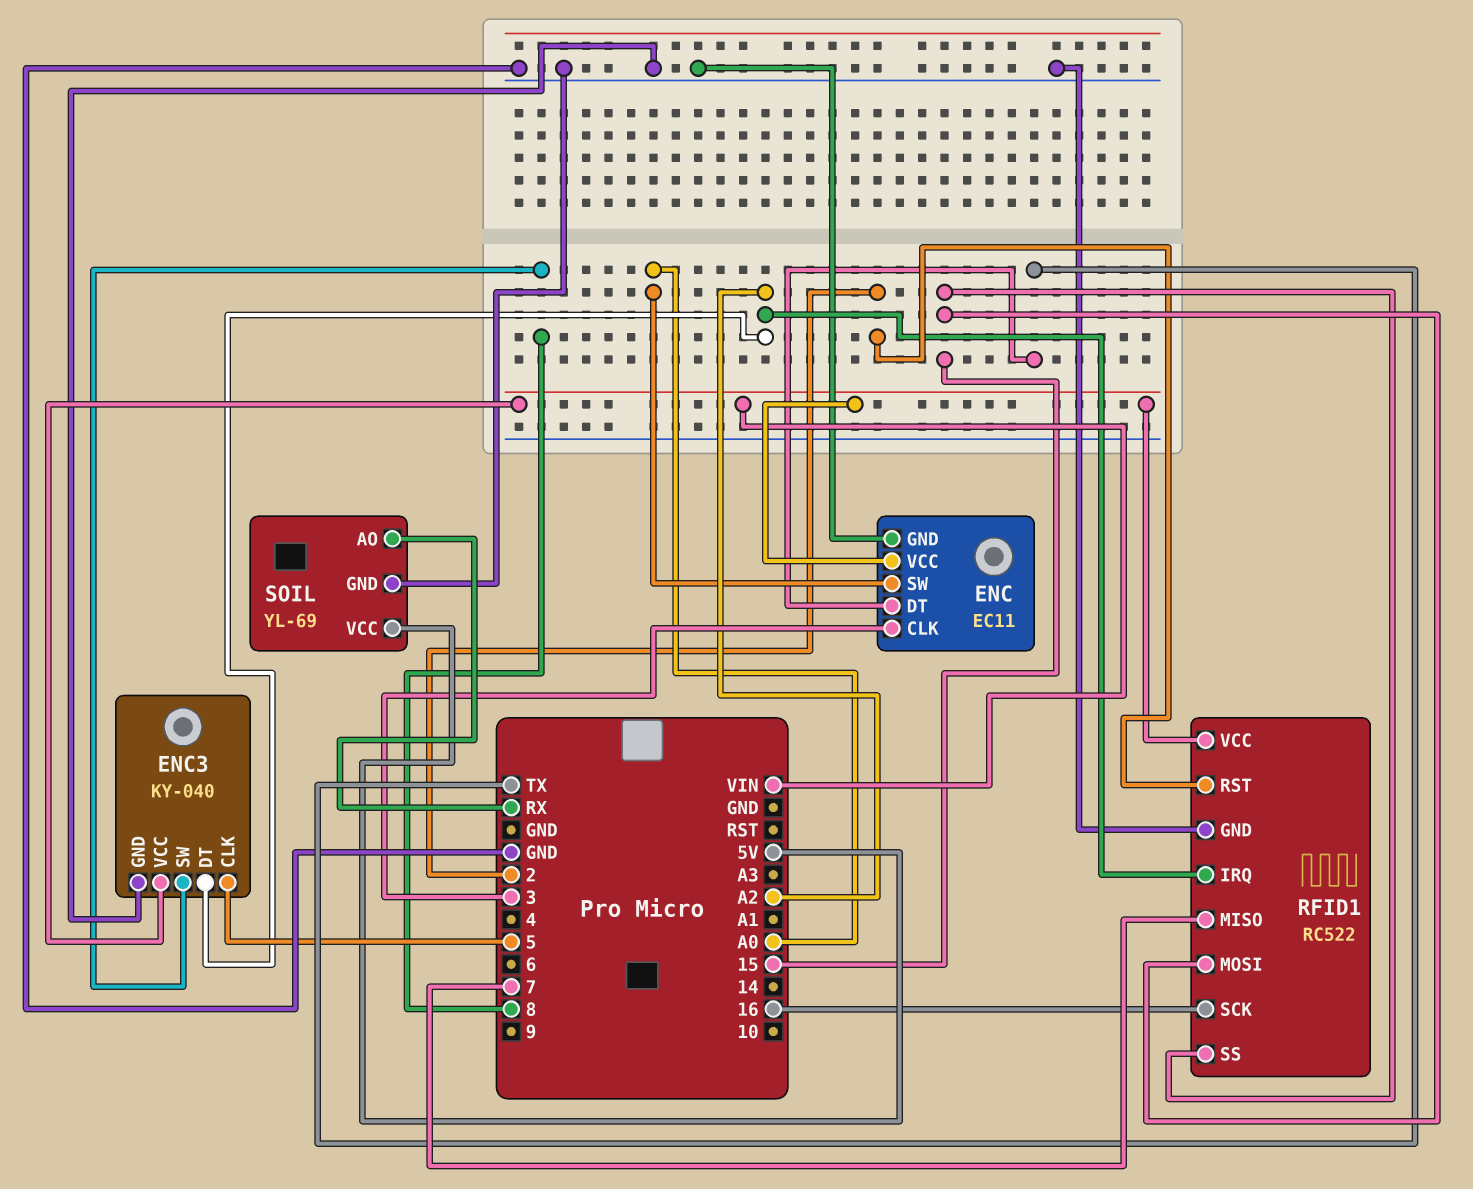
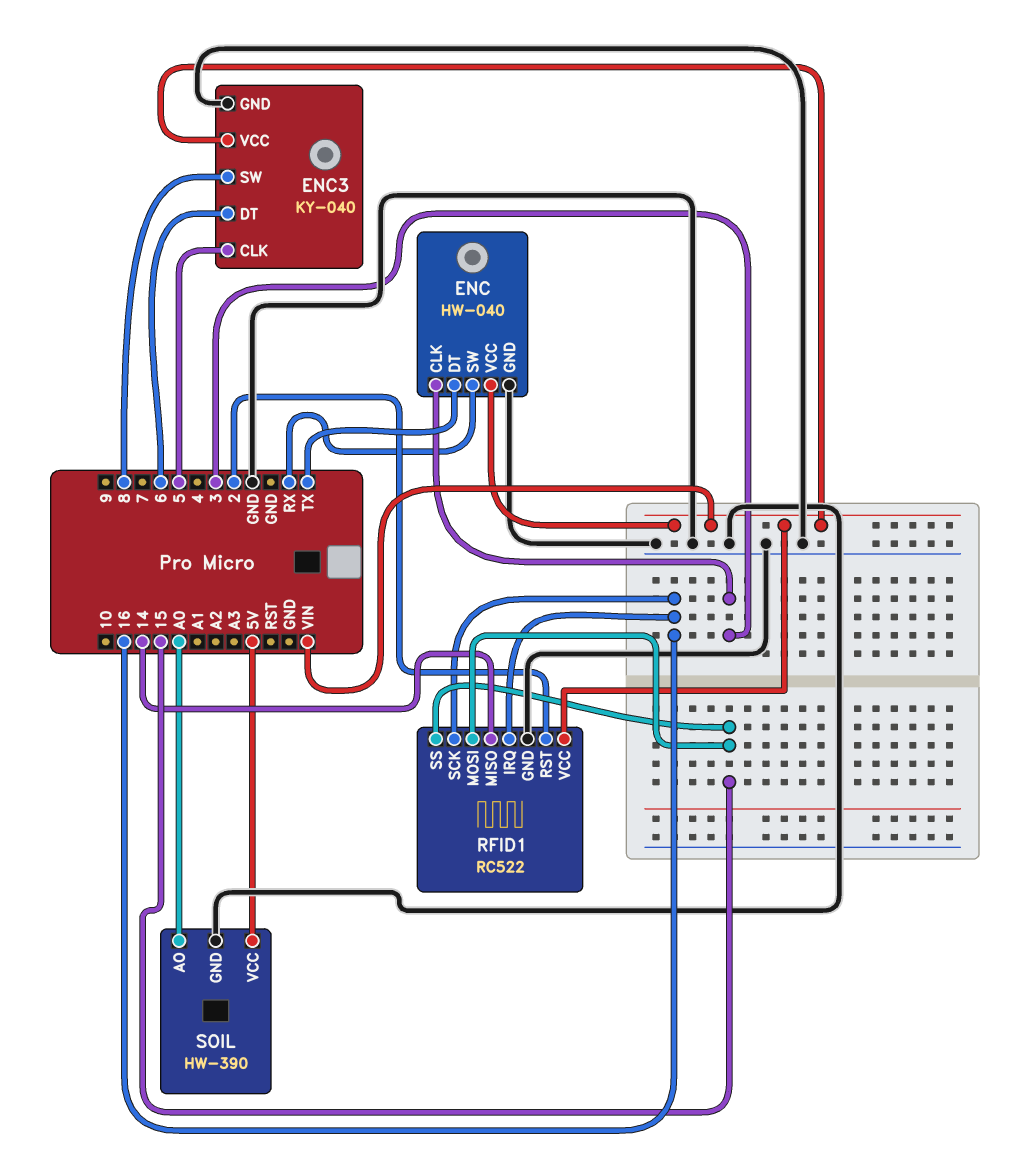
ENC: EC11 -> HW-040
ENC pin SW: A0 -> RX
ENC3 pin DT: A2 -> 6
RFID1 pin IRQ: A2 -> 16
RFID1 pin MISO: 7 -> 14
SOIL: YL-69 -> HW-390
SOIL pin AO: RX -> A0

